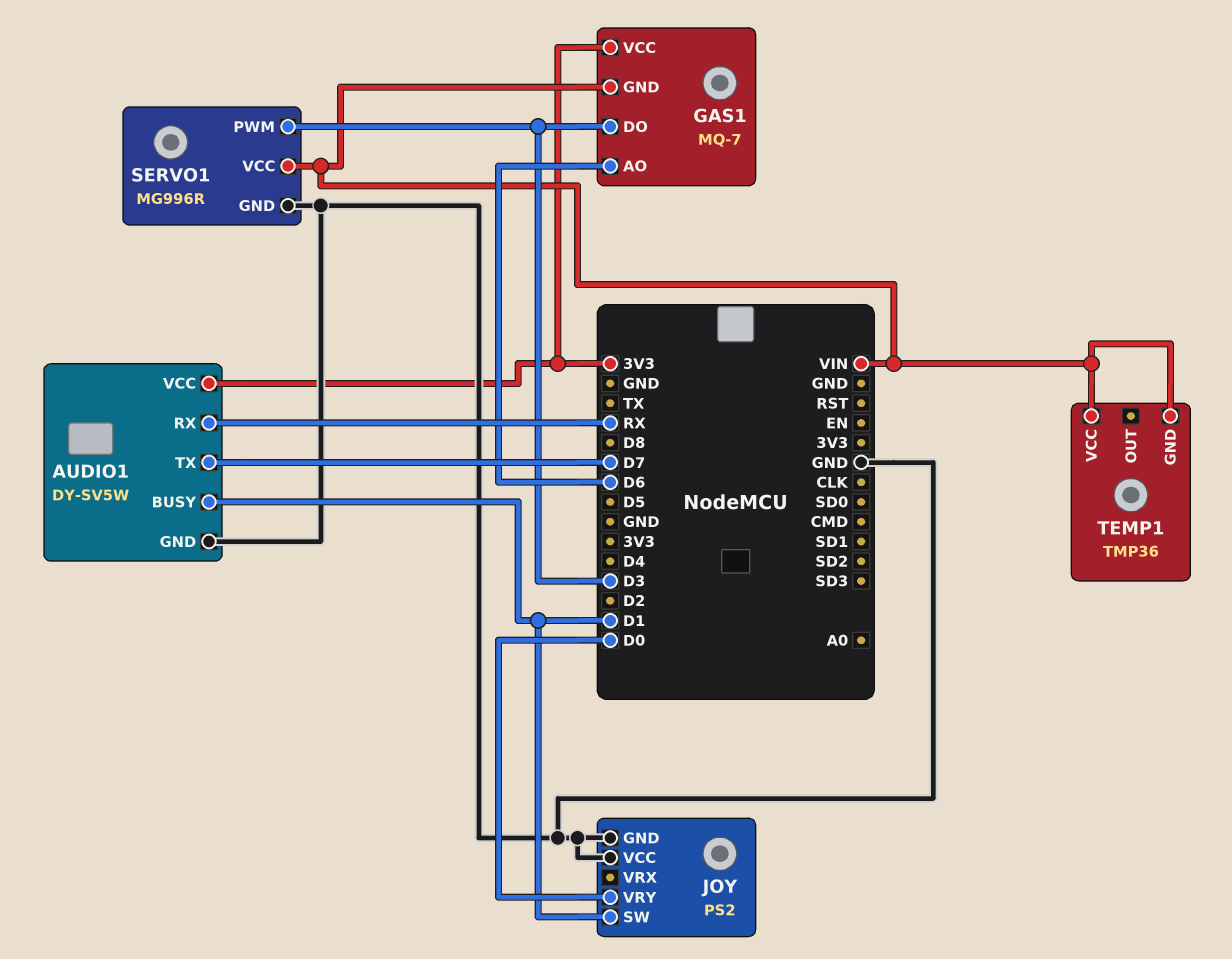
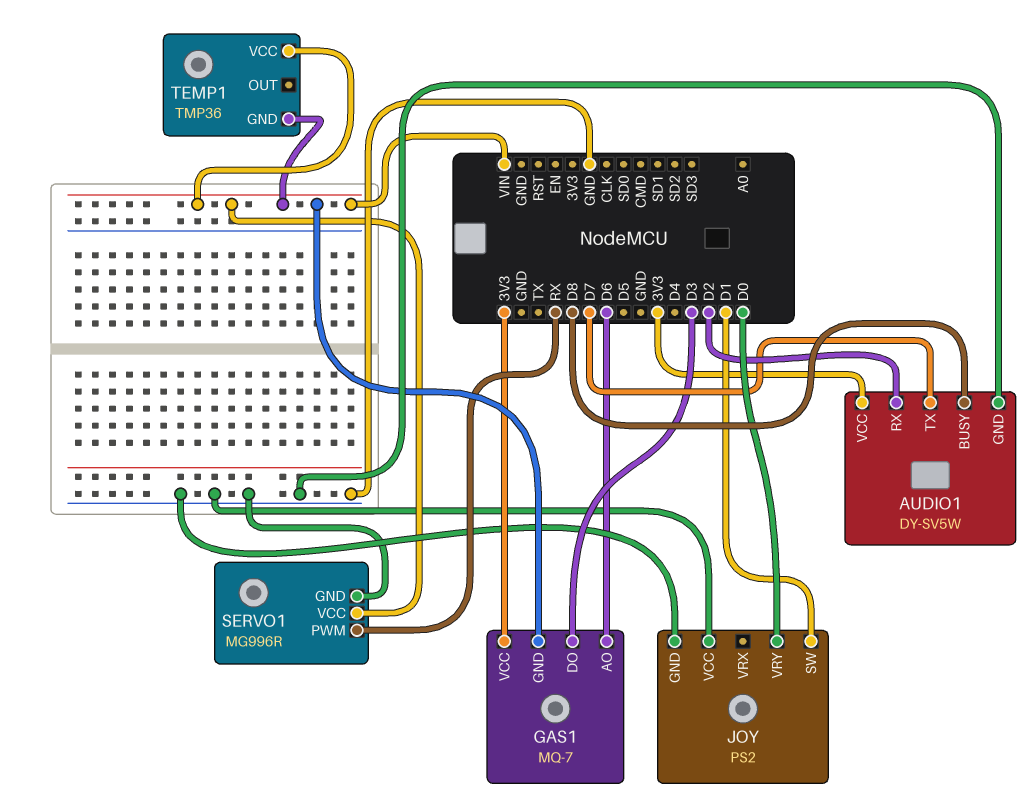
AUDIO1 pin BUSY: D1 -> D8
AUDIO1 pin RX: RX -> D2
SERVO1 pin PWM: D3 -> RX

